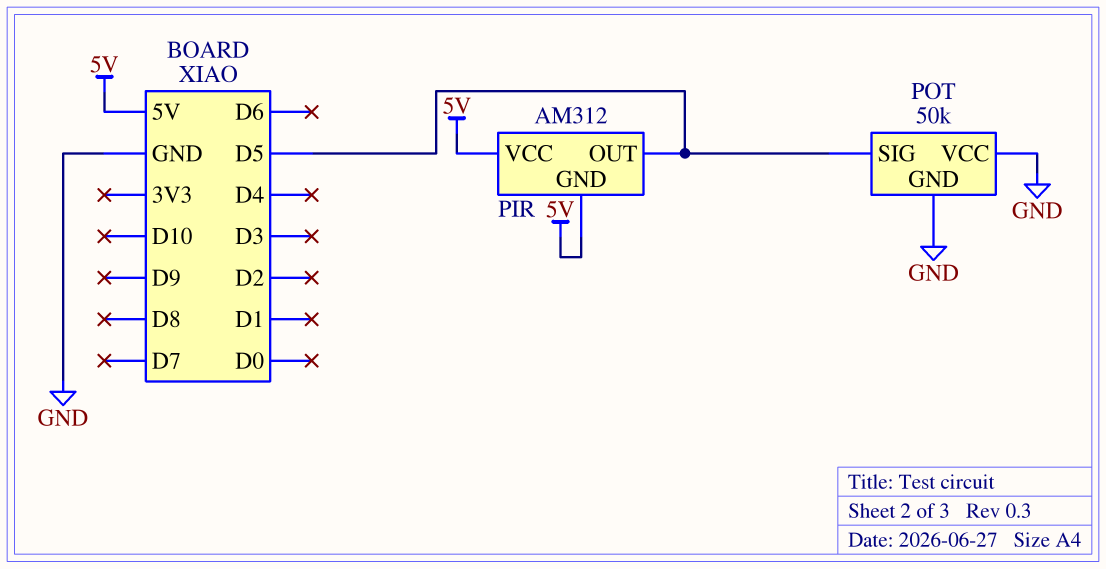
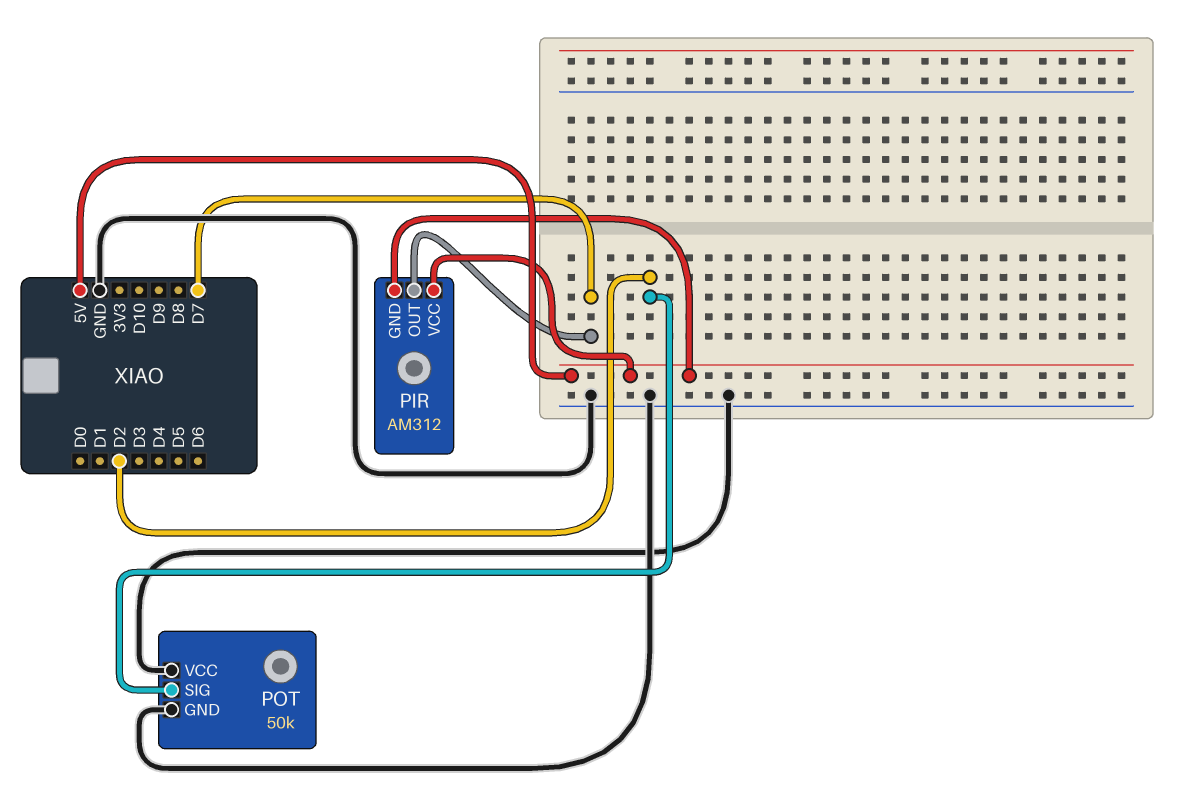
PIR pin OUT: D5 -> D7
POT pin SIG: D5 -> D2

